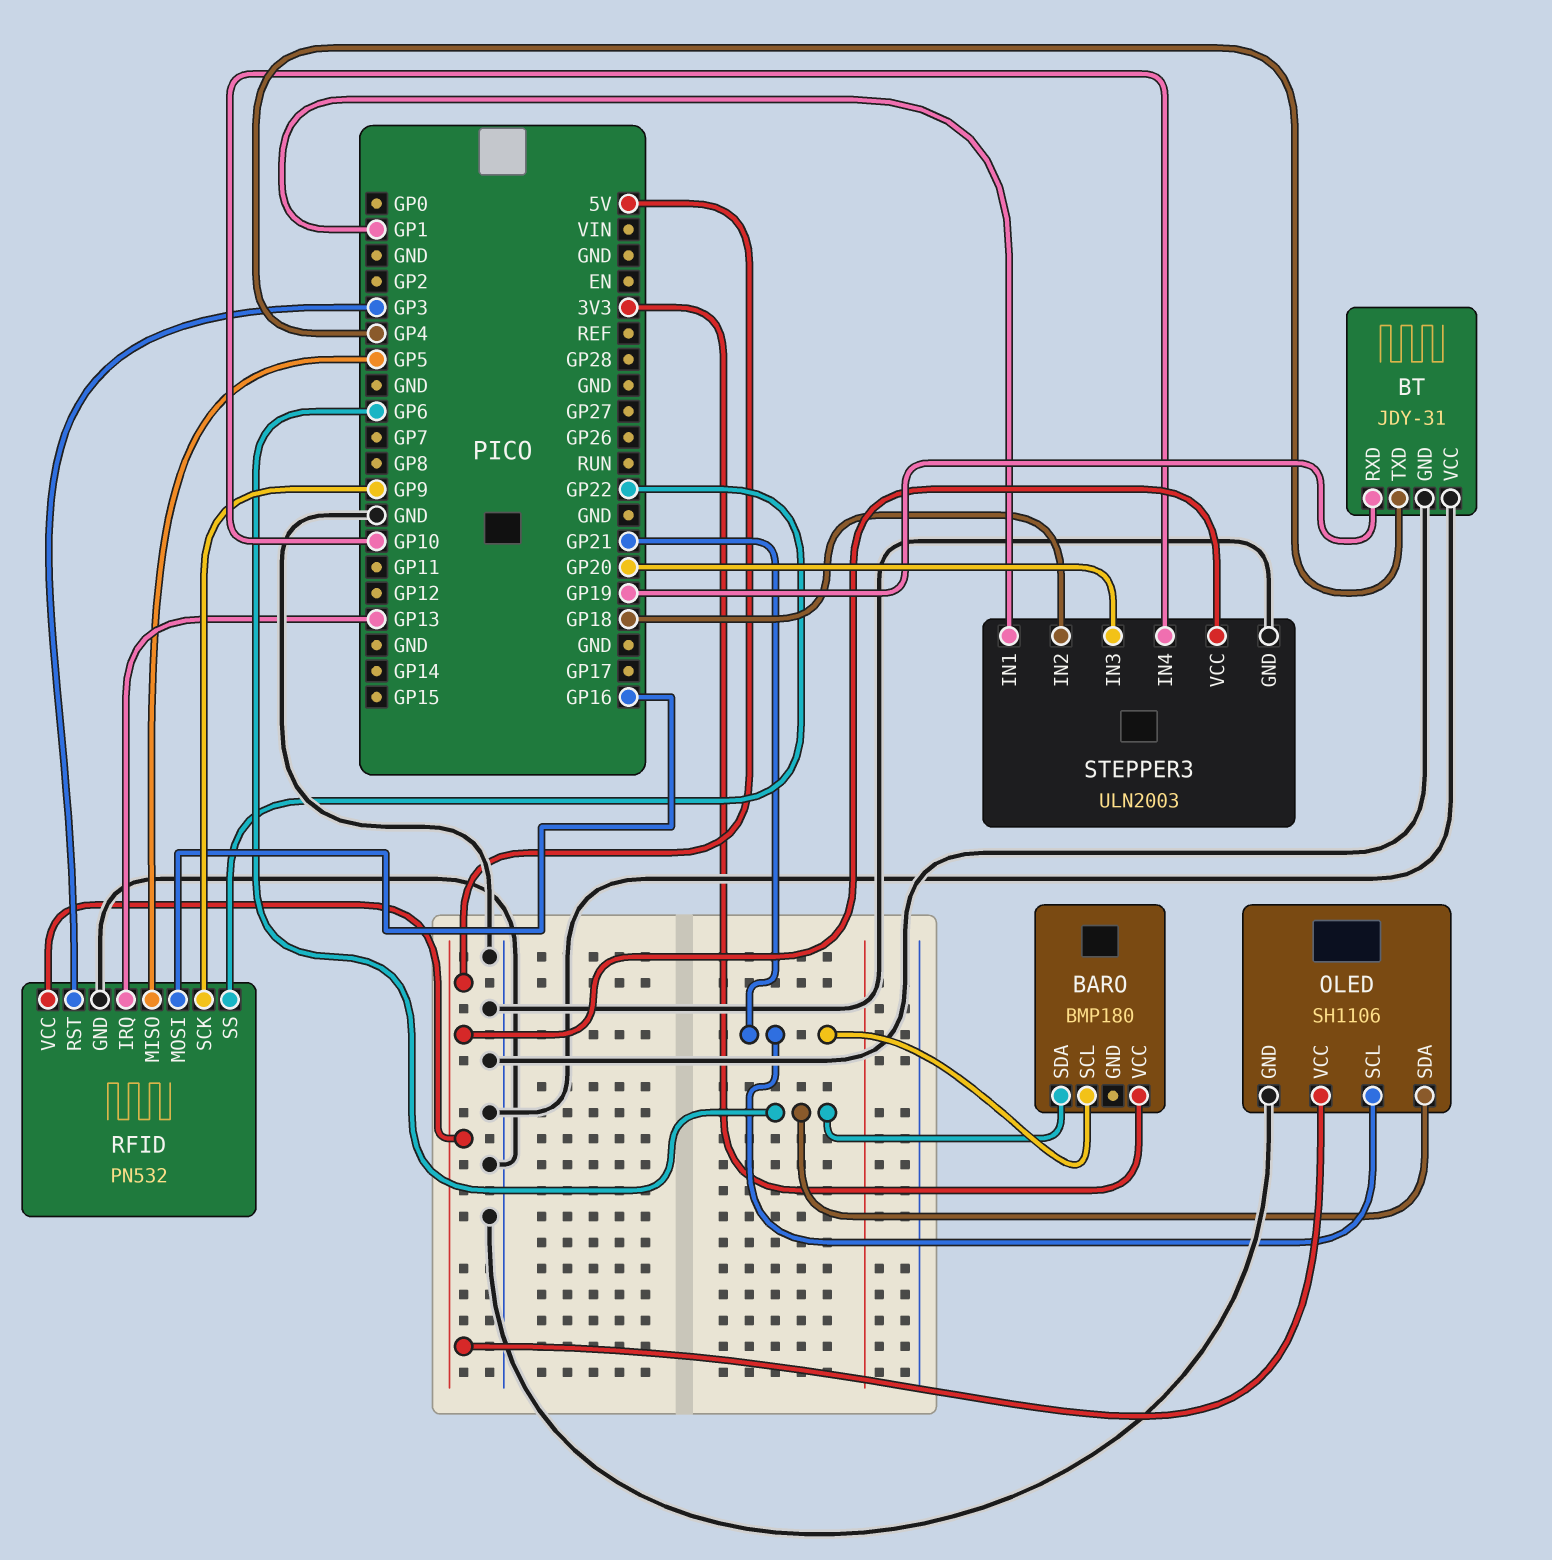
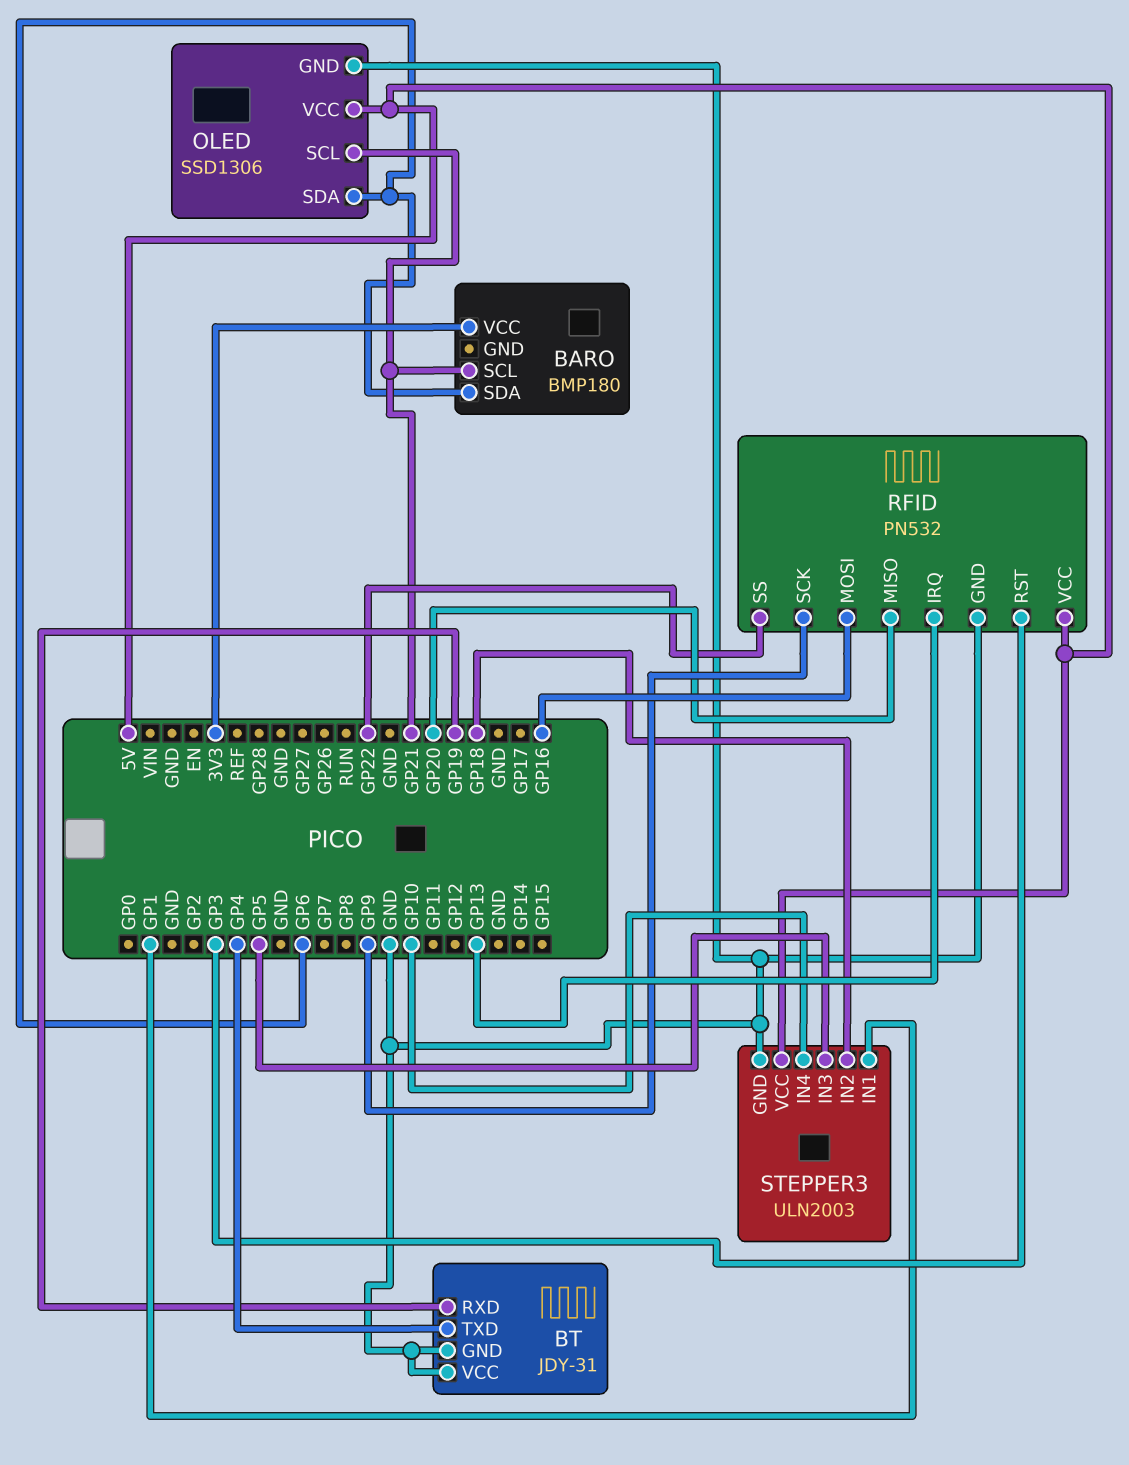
OLED: SH1106 -> SSD1306
RFID pin MISO: GP5 -> GP20
STEPPER3 pin IN3: GP20 -> GP5

